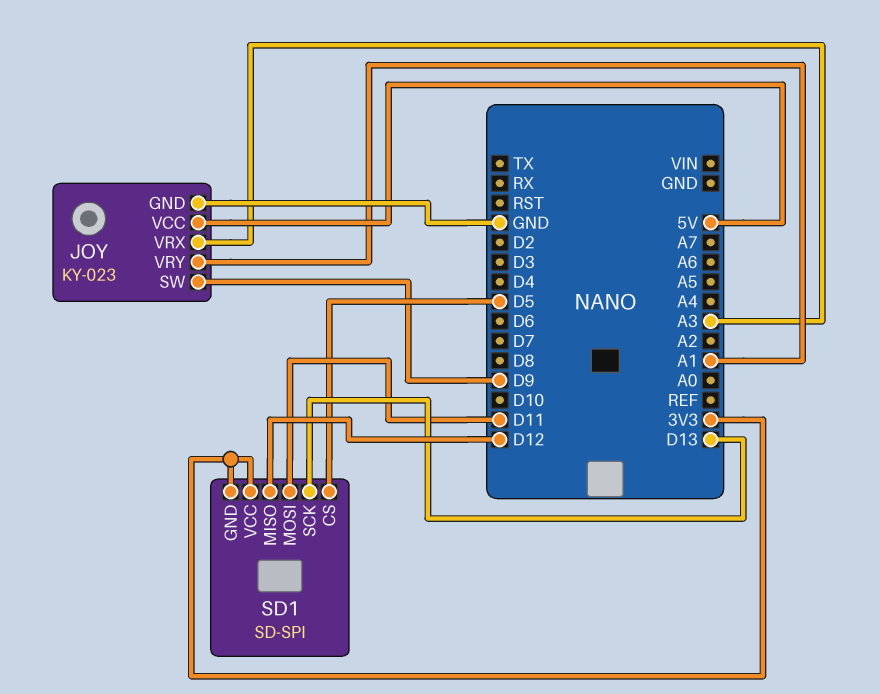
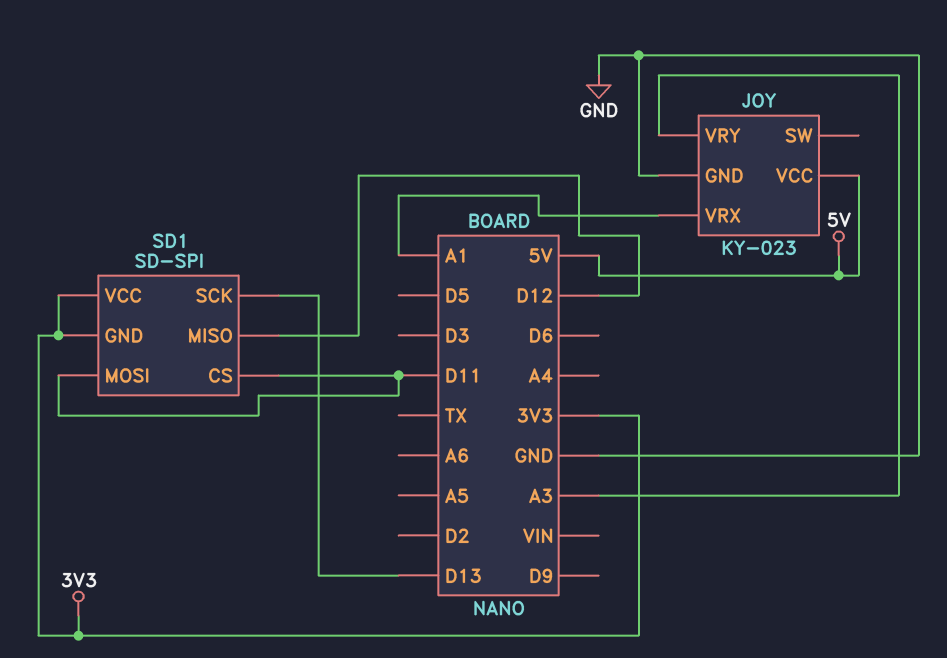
JOY pin SW: D9 -> none
JOY pin VRX: A3 -> A1
JOY pin VRY: A1 -> A3
SD1 pin CS: D5 -> D11

